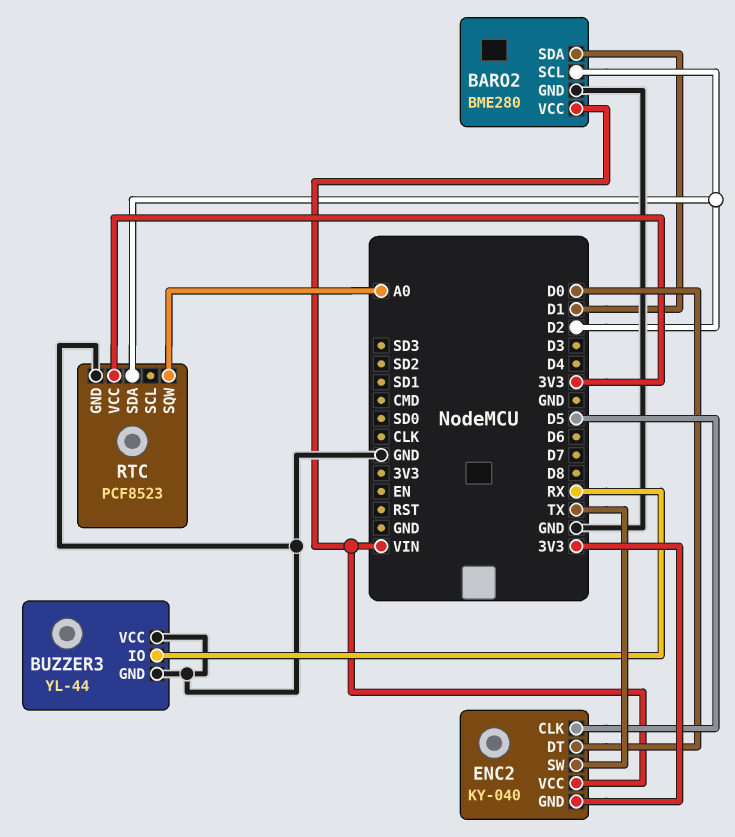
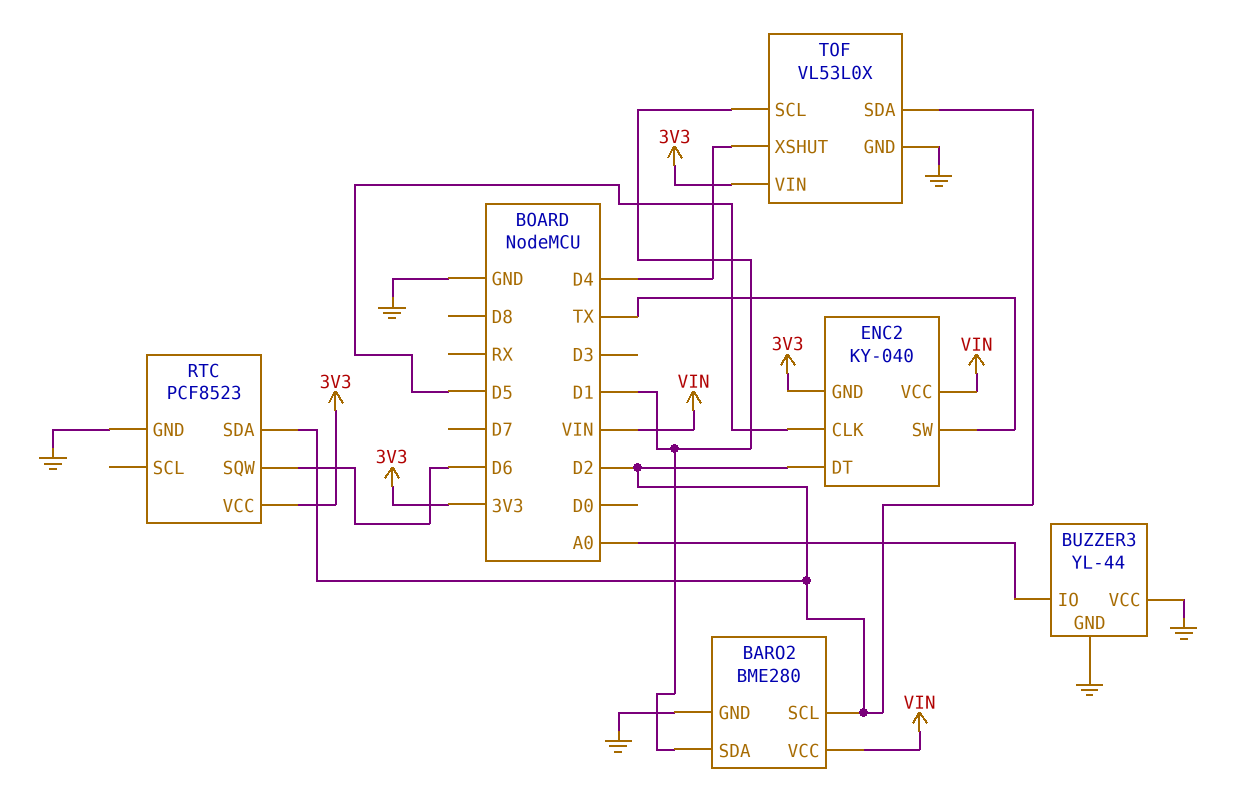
BUZZER3 pin IO: RX -> A0
ENC2 pin DT: D0 -> D2
RTC pin SQW: A0 -> D6
TOF: none -> VL53L0X
TOF pin GND: none -> GND
TOF pin SCL: none -> D1
TOF pin SDA: none -> D2
TOF pin VIN: none -> 3V3
TOF pin XSHUT: none -> D4

